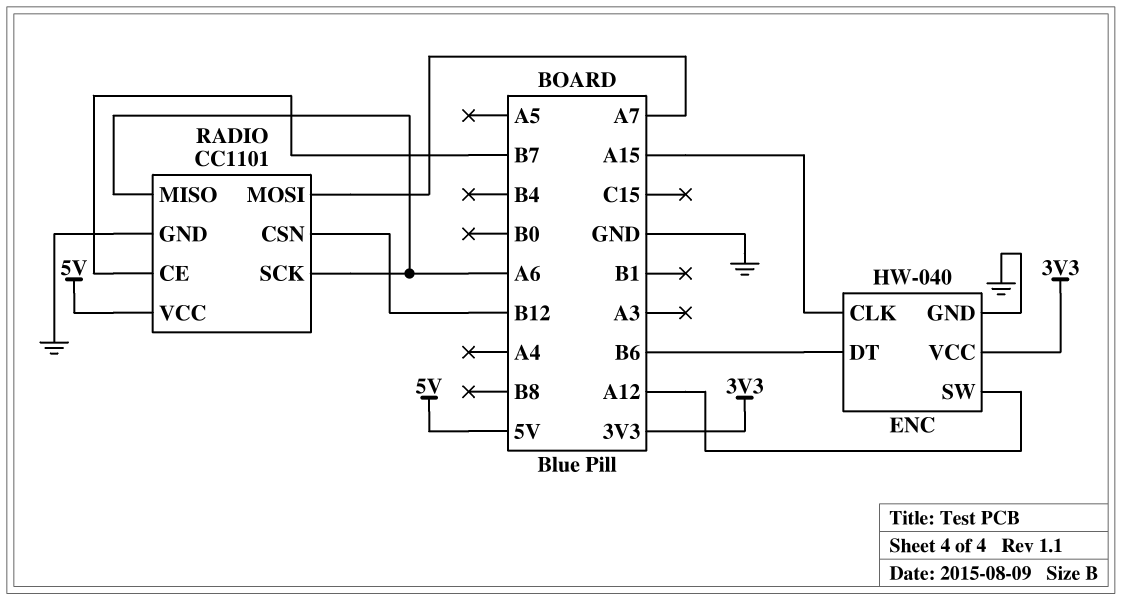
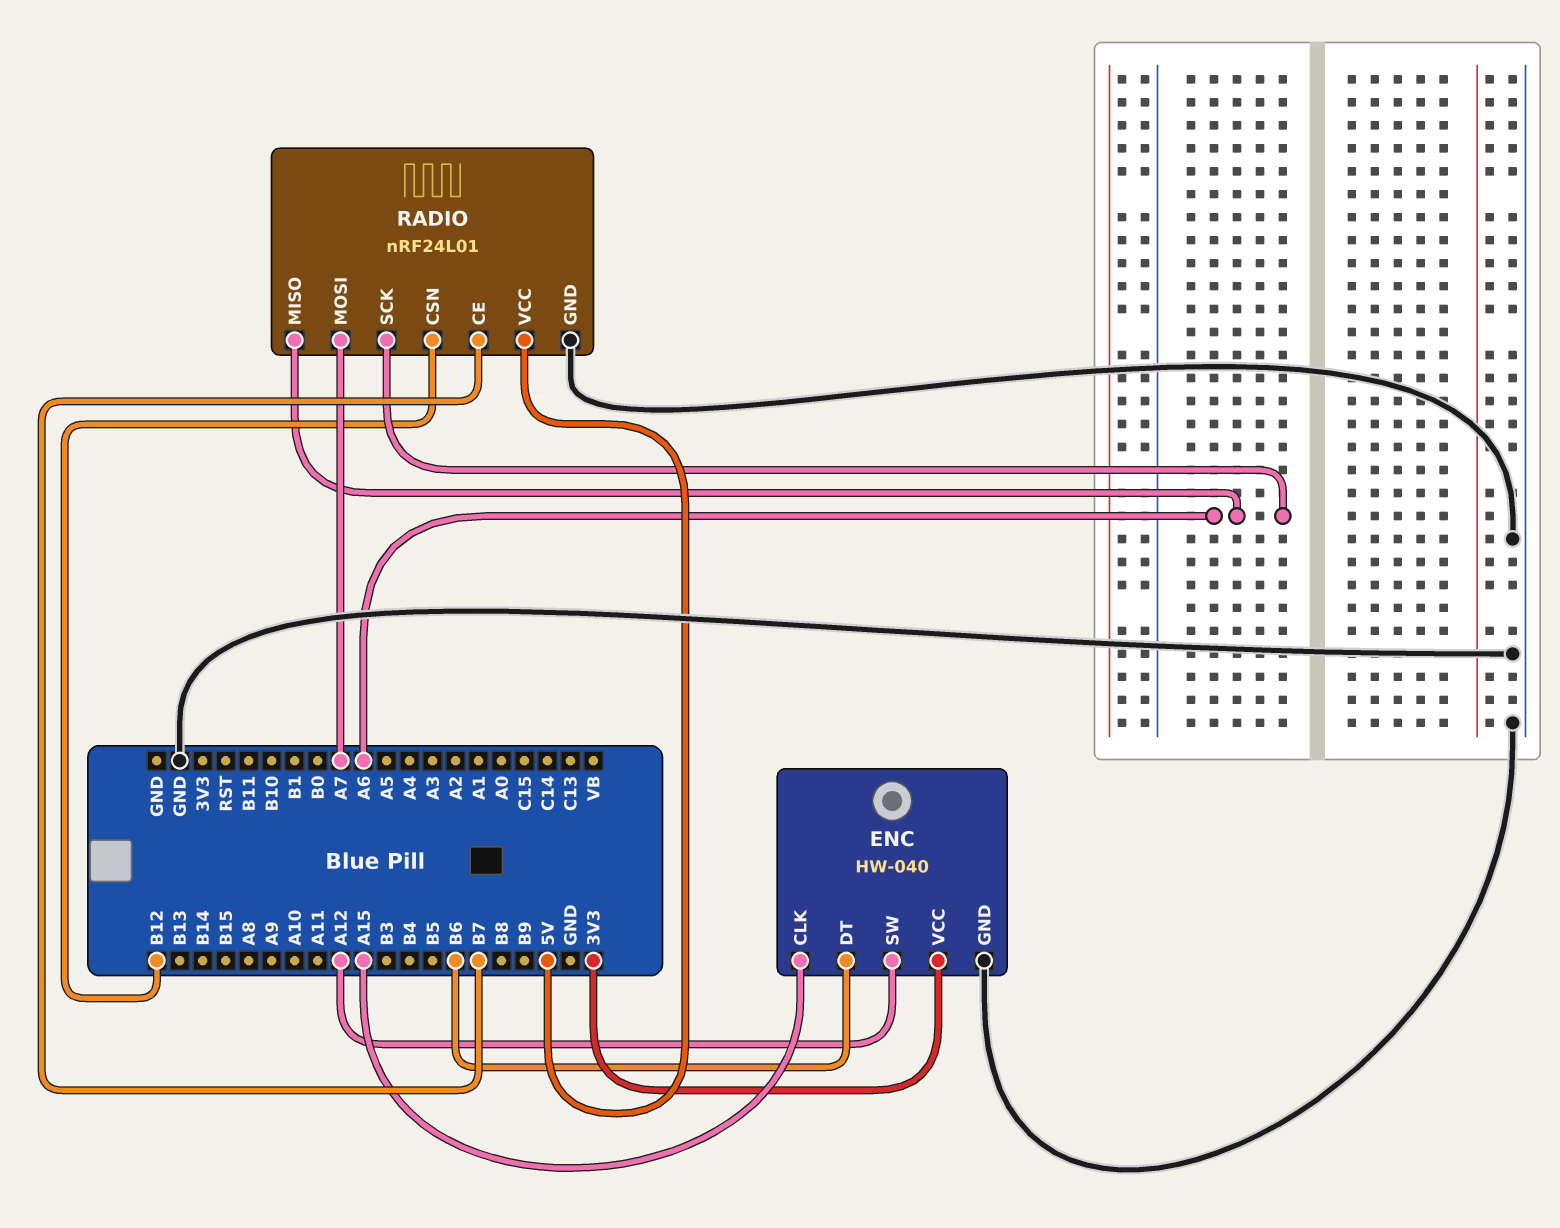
RADIO: CC1101 -> nRF24L01

